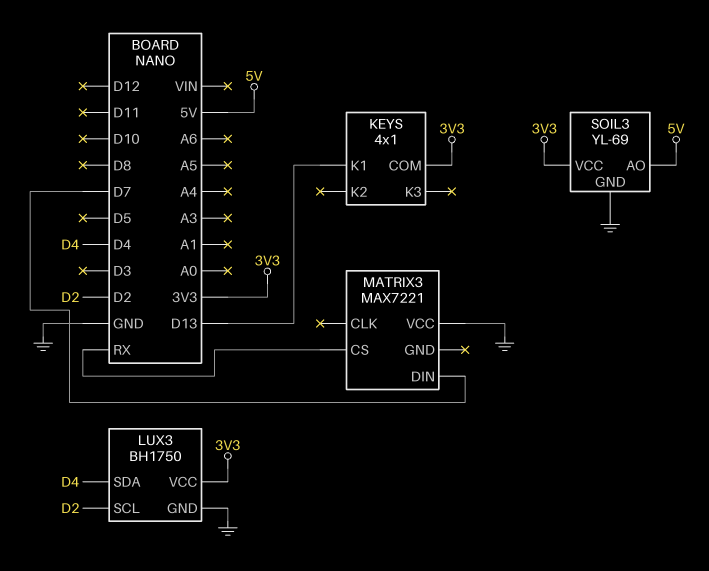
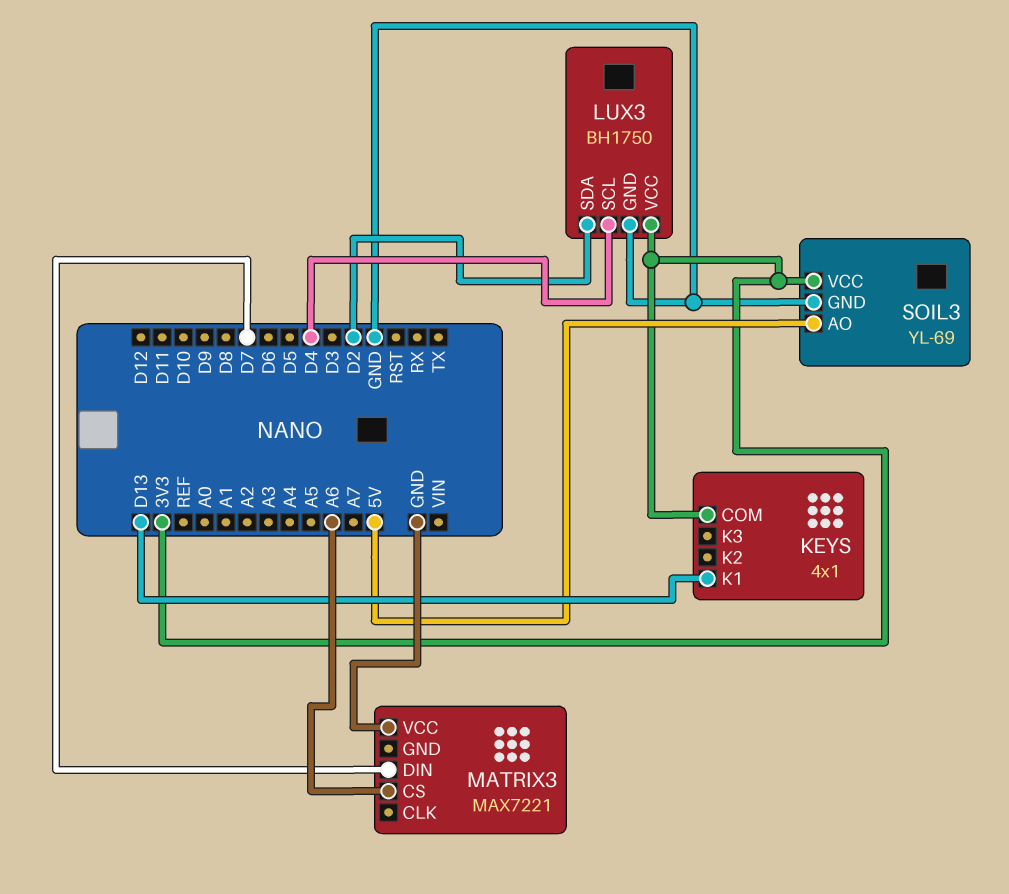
LUX3 pin SCL: D2 -> D4
LUX3 pin SDA: D4 -> D2
MATRIX3 pin CS: RX -> A6

